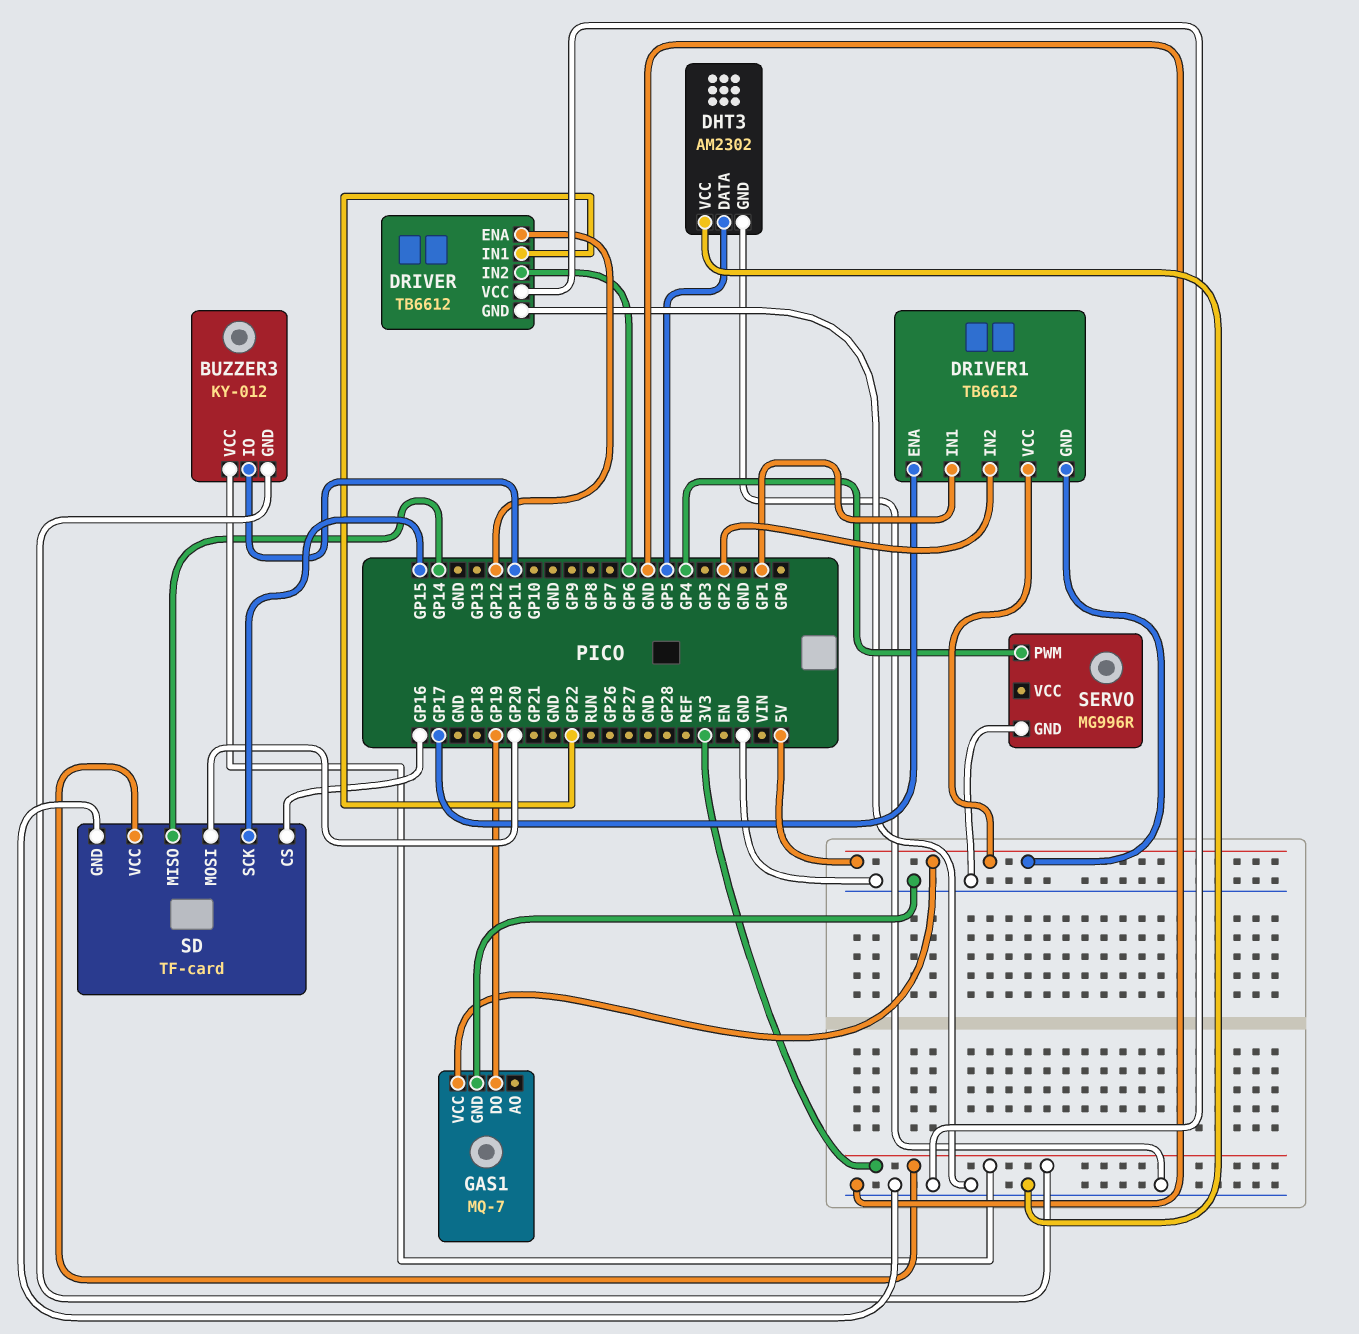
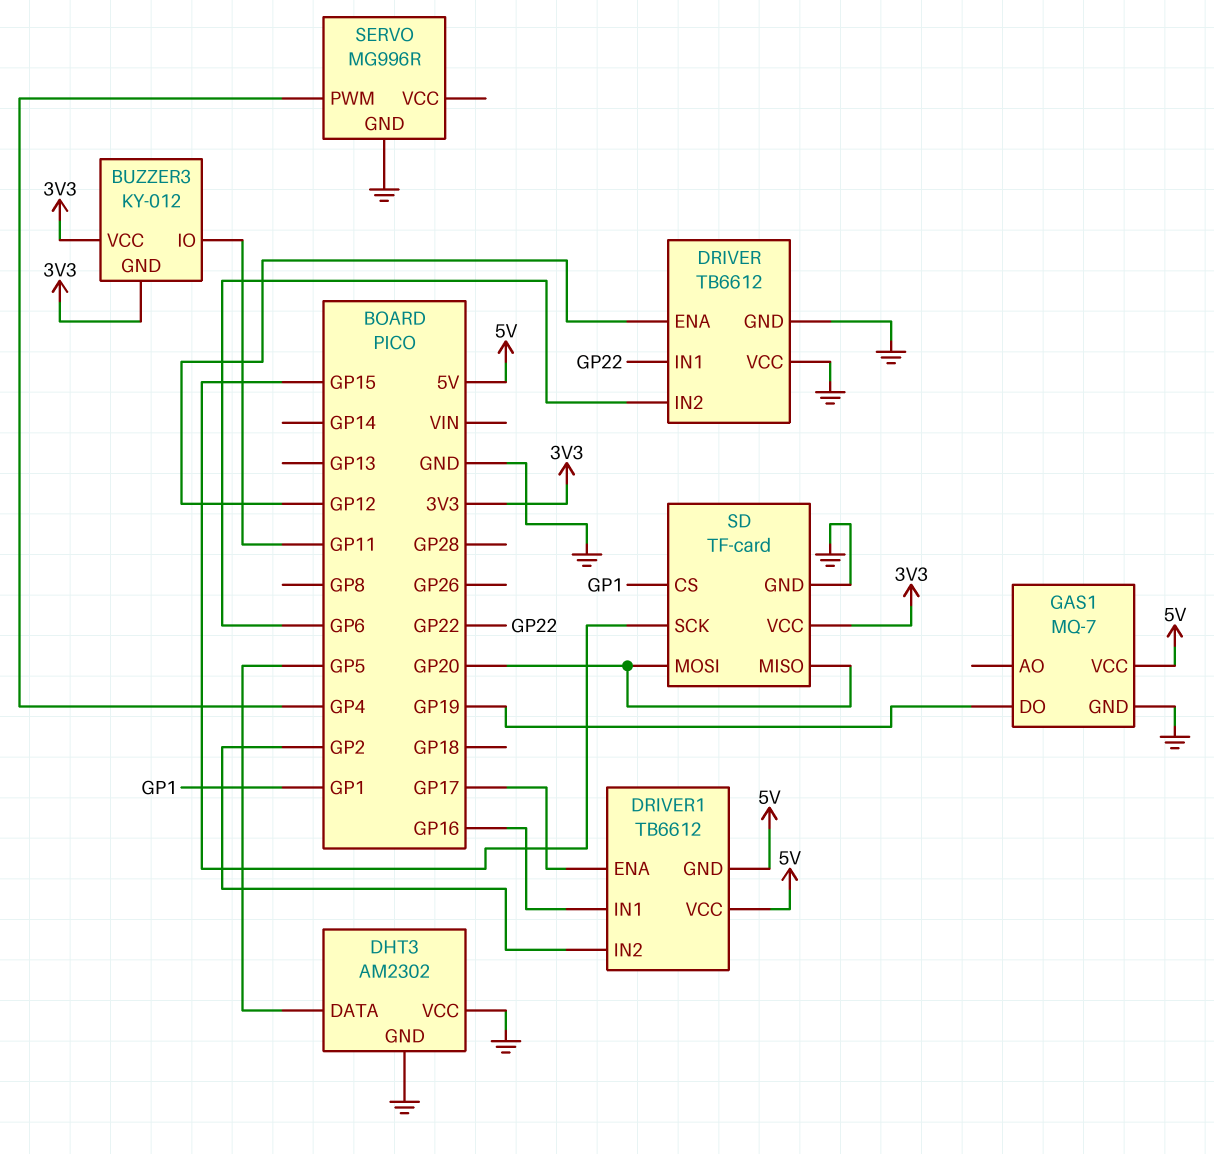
DRIVER1 pin IN1: GP1 -> GP16
SD pin CS: GP16 -> GP1
SD pin MISO: GP14 -> GP20

